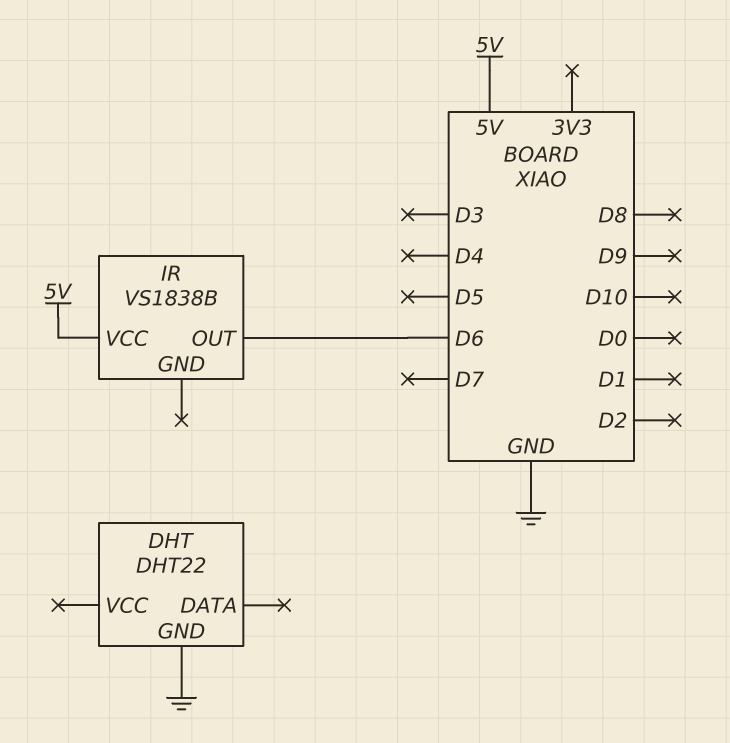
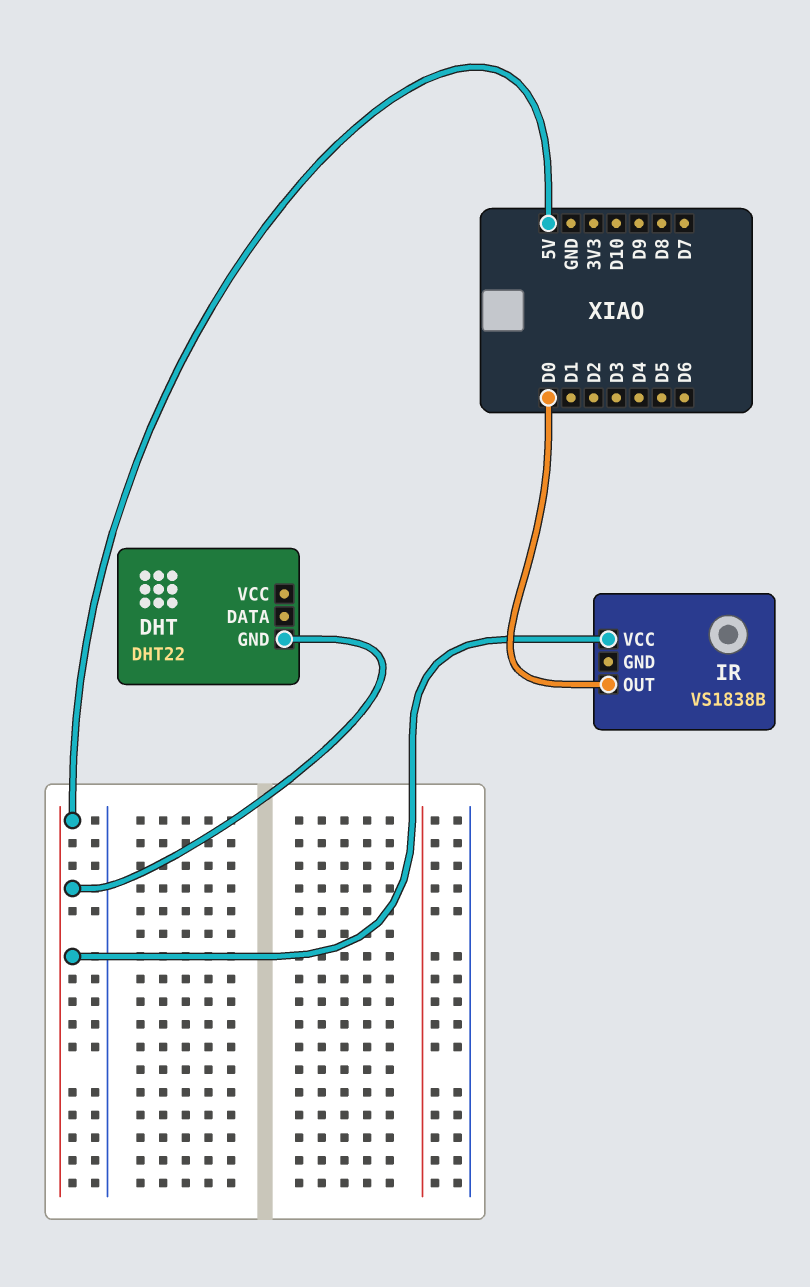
DHT pin GND: GND -> 5V
IR pin OUT: D6 -> D0

